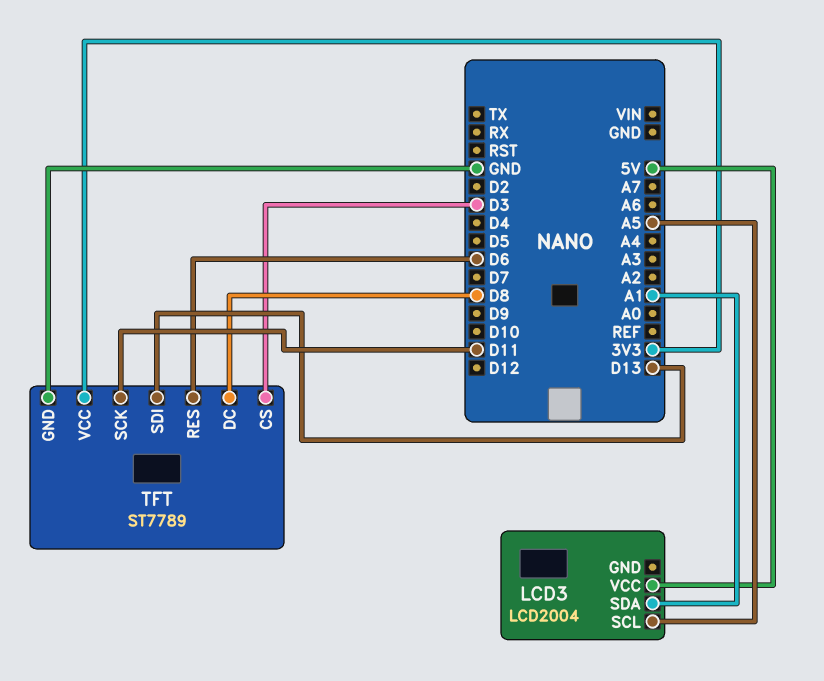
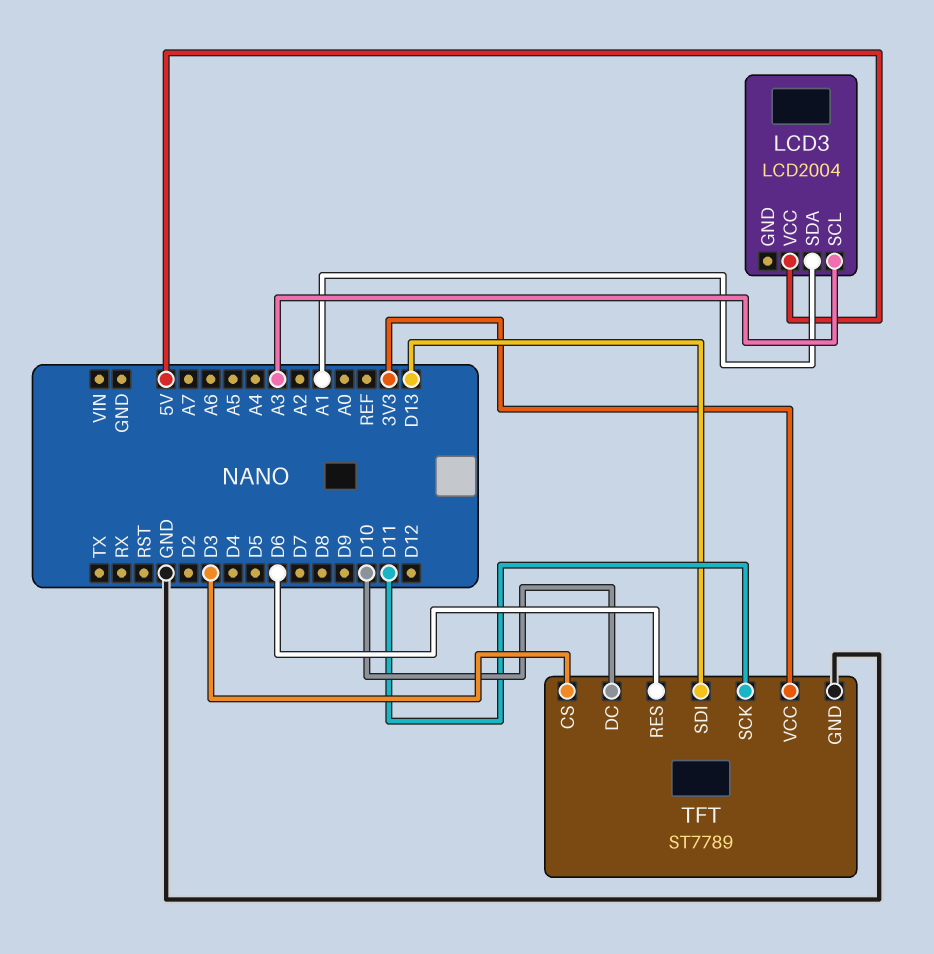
LCD3 pin SCL: A5 -> A3
TFT pin DC: D8 -> D10

